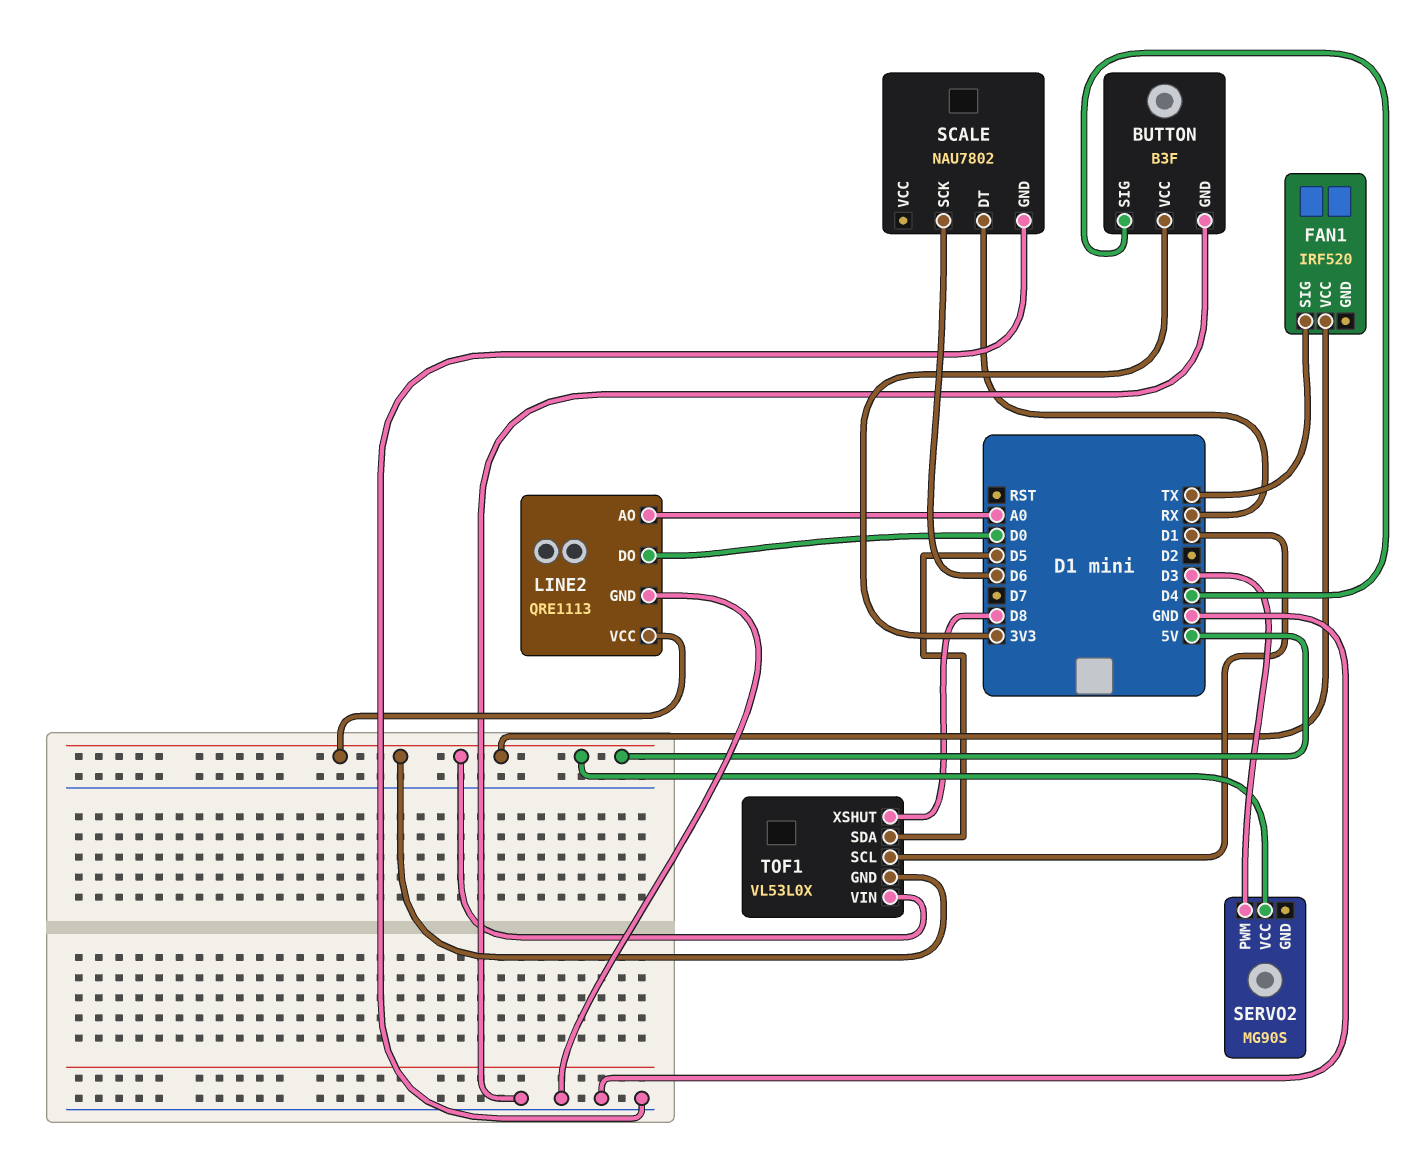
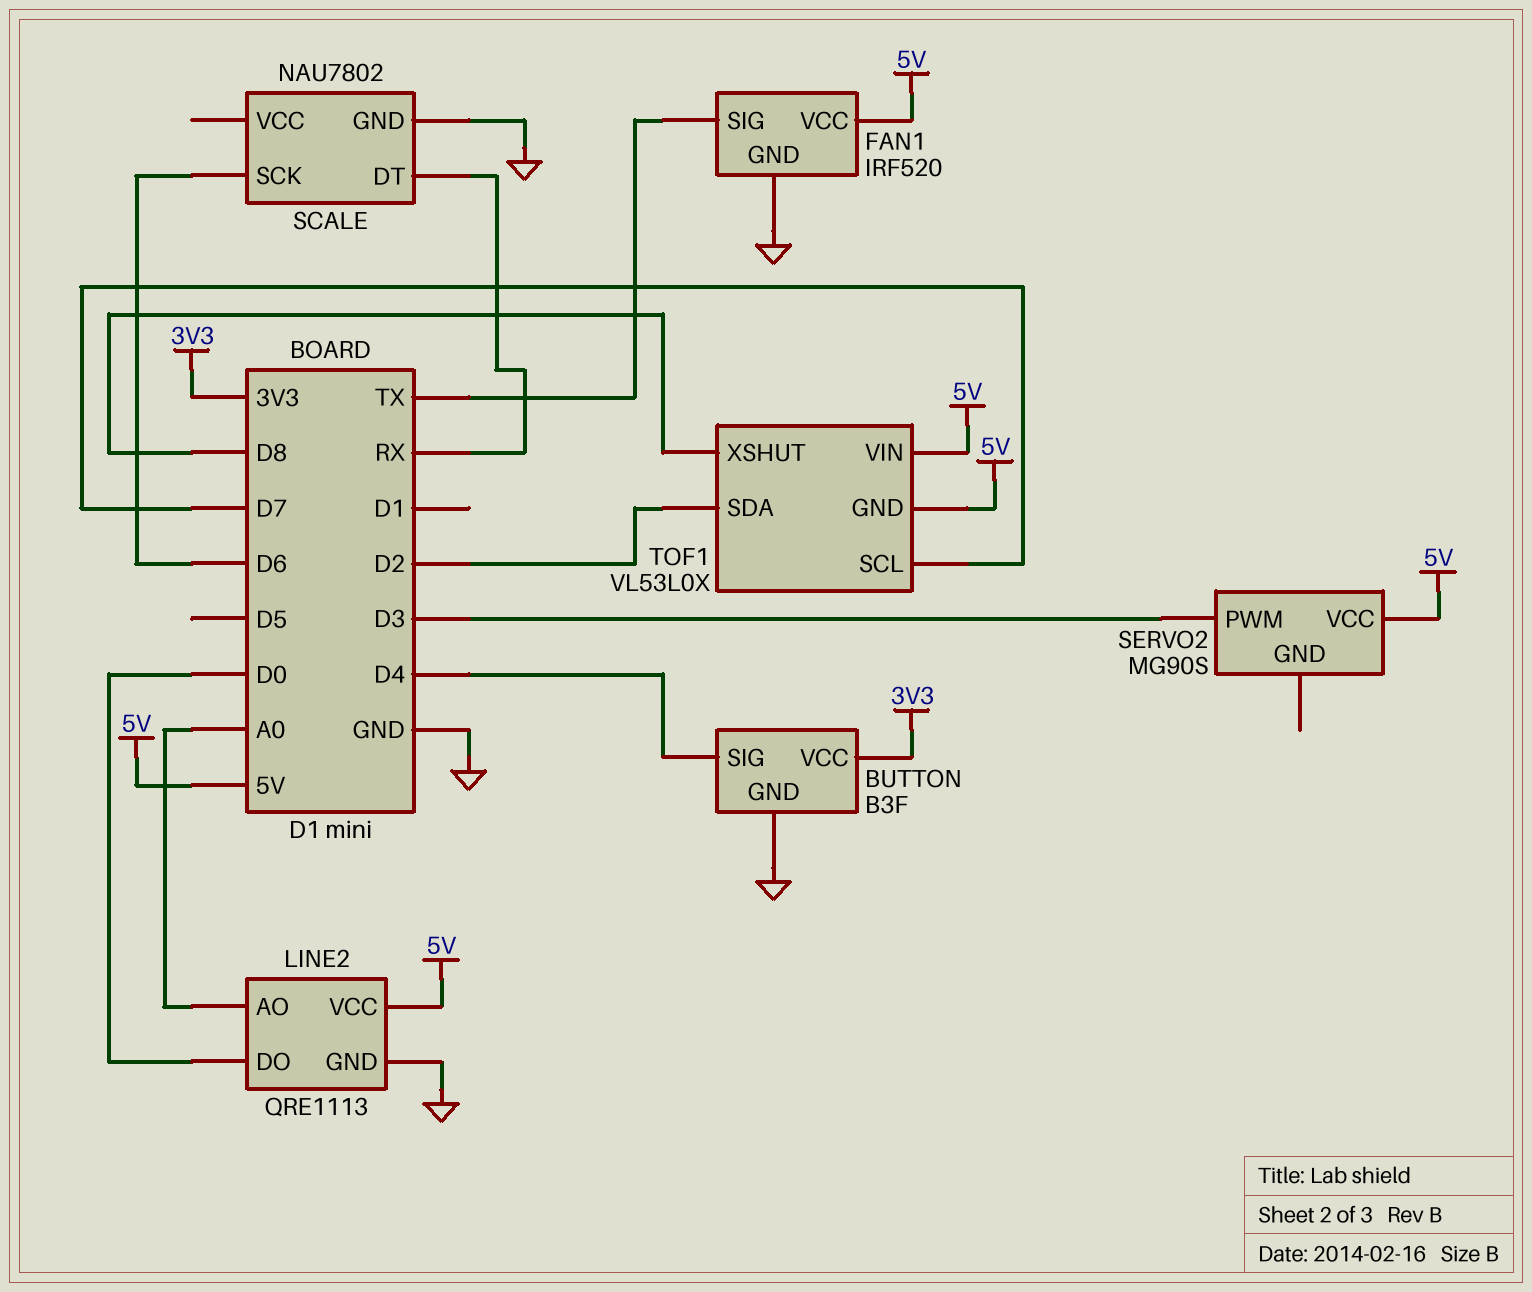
FAN1 pin GND: none -> GND
TOF1 pin SCL: D1 -> D7
TOF1 pin SDA: D5 -> D2

